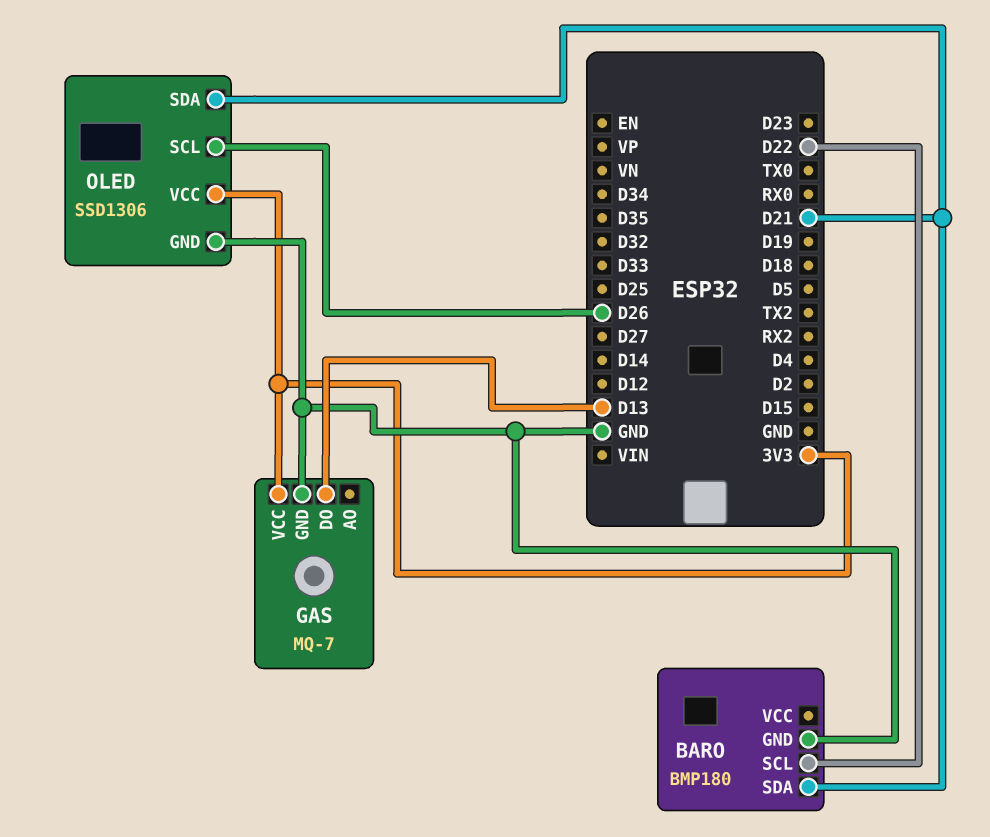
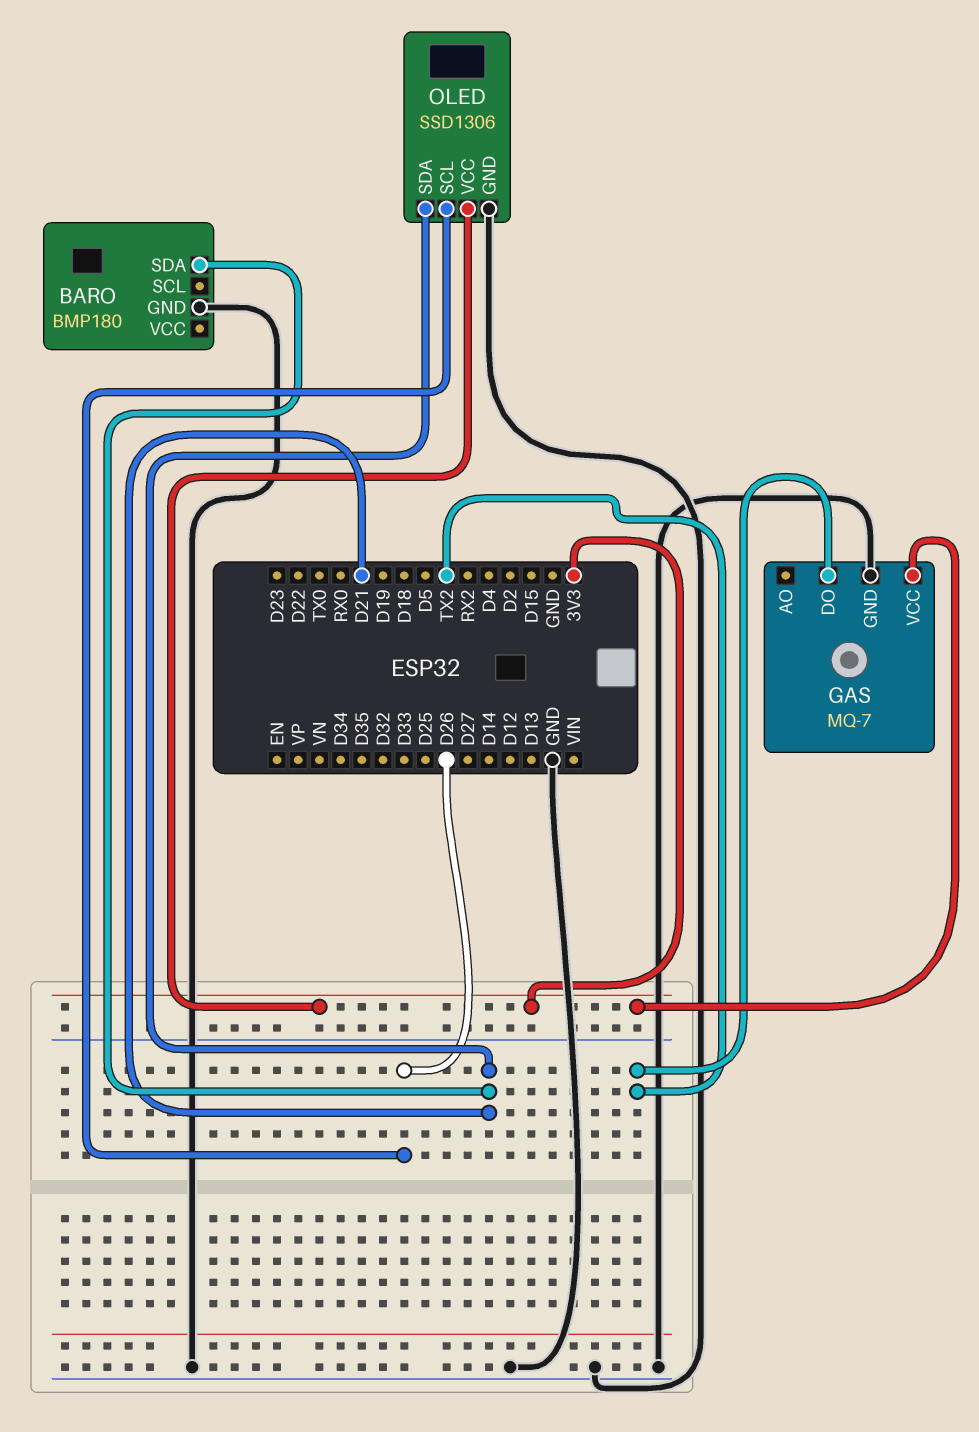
BARO pin SCL: D22 -> none
GAS pin DO: D13 -> TX2

